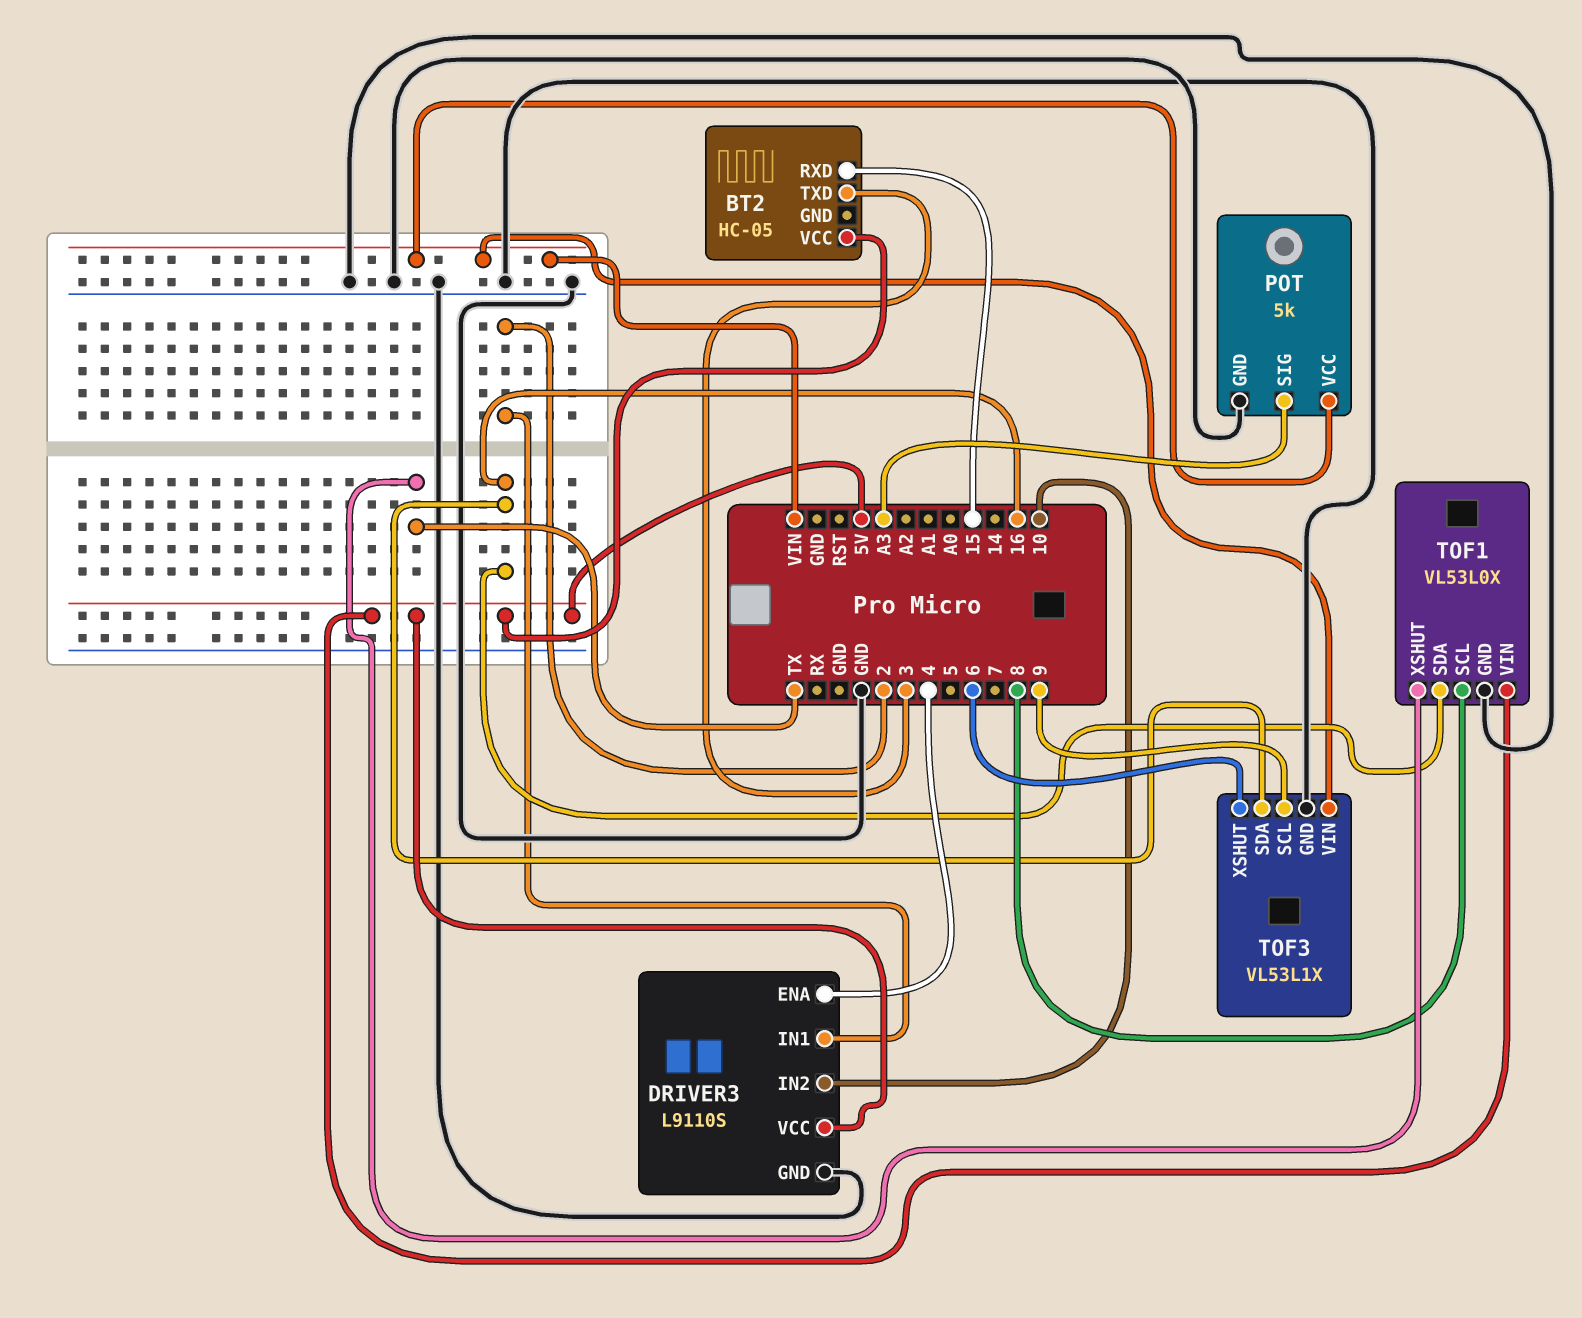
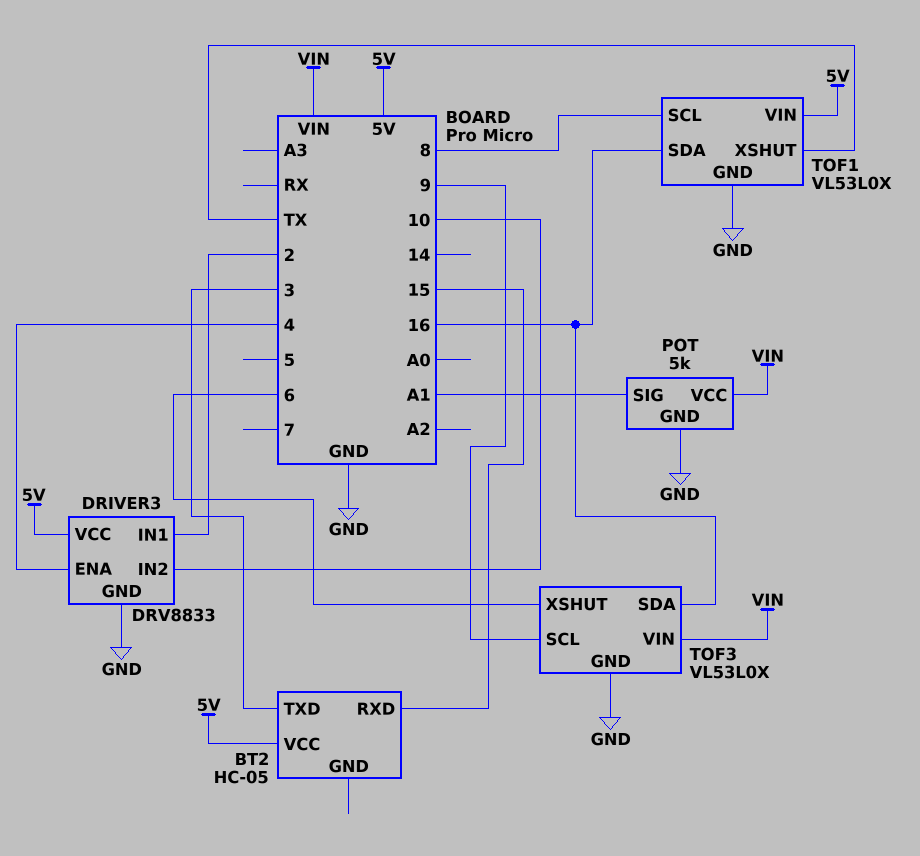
DRIVER3: L9110S -> DRV8833
POT pin SIG: A3 -> A1
TOF3: VL53L1X -> VL53L0X

